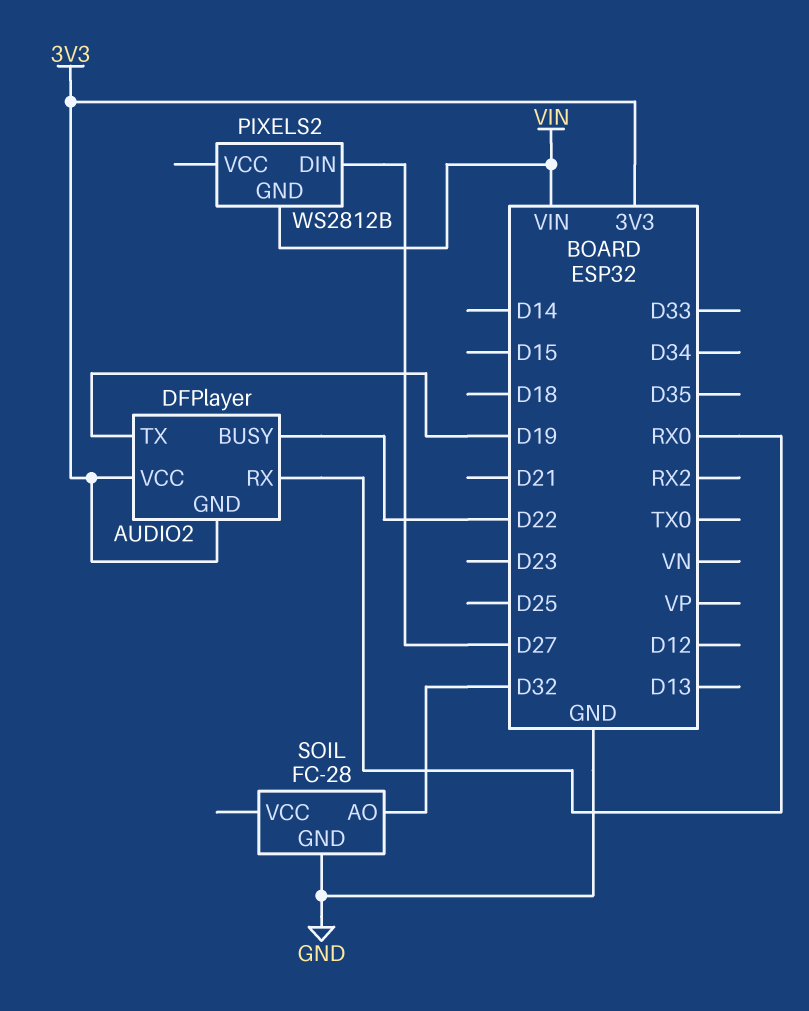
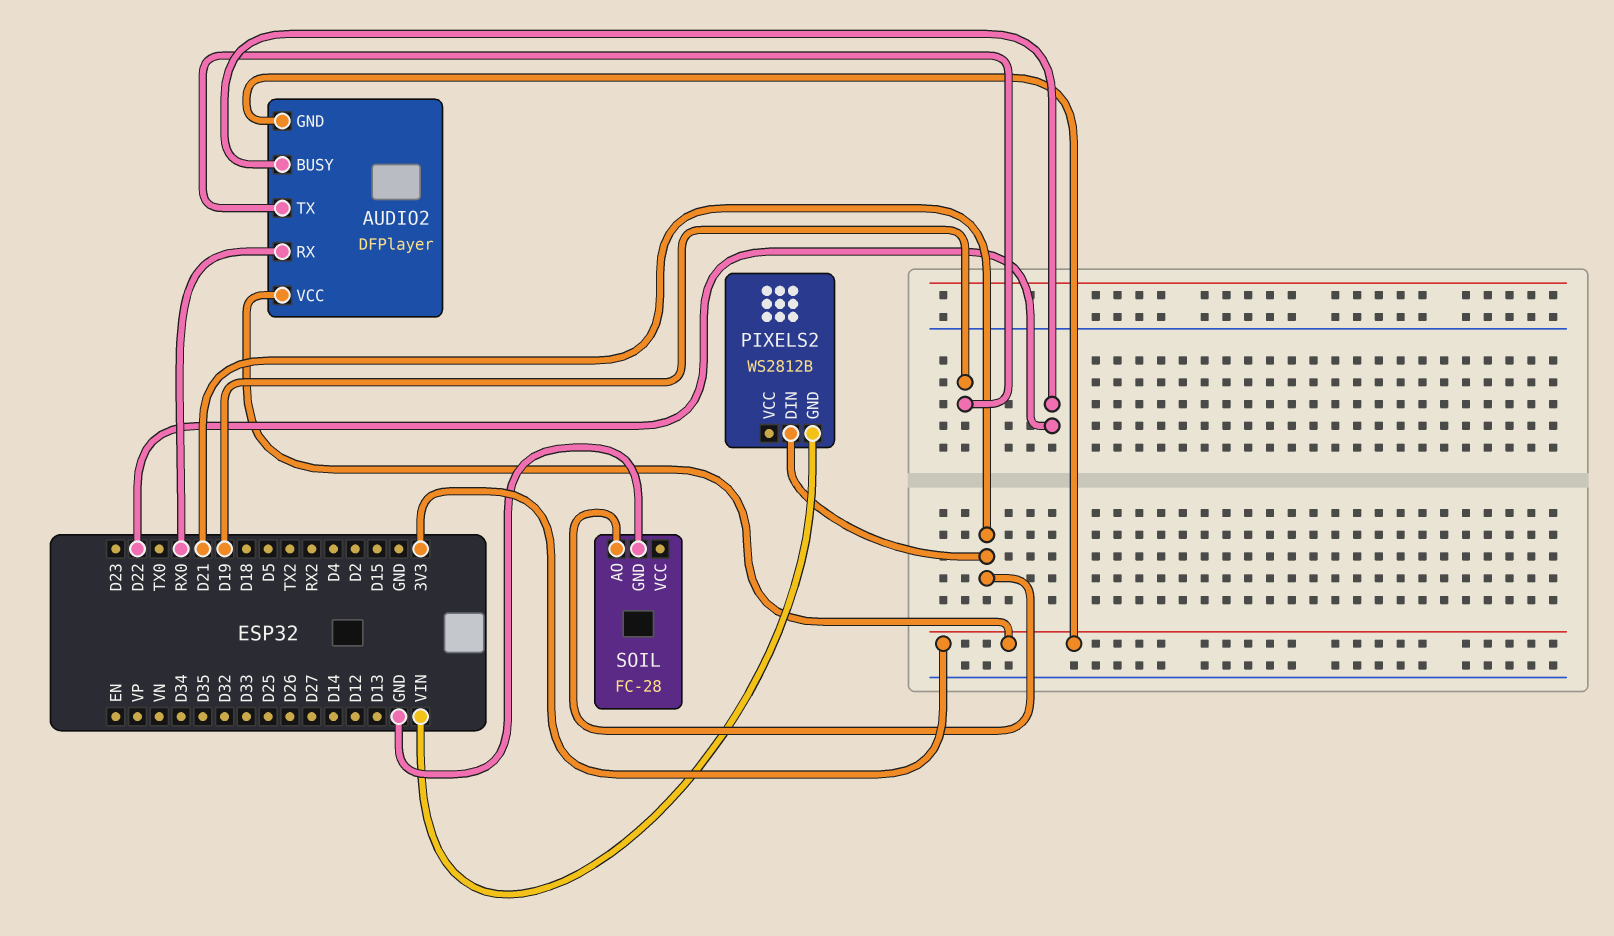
PIXELS2 pin DIN: D27 -> D21
SOIL pin AO: D32 -> D21

